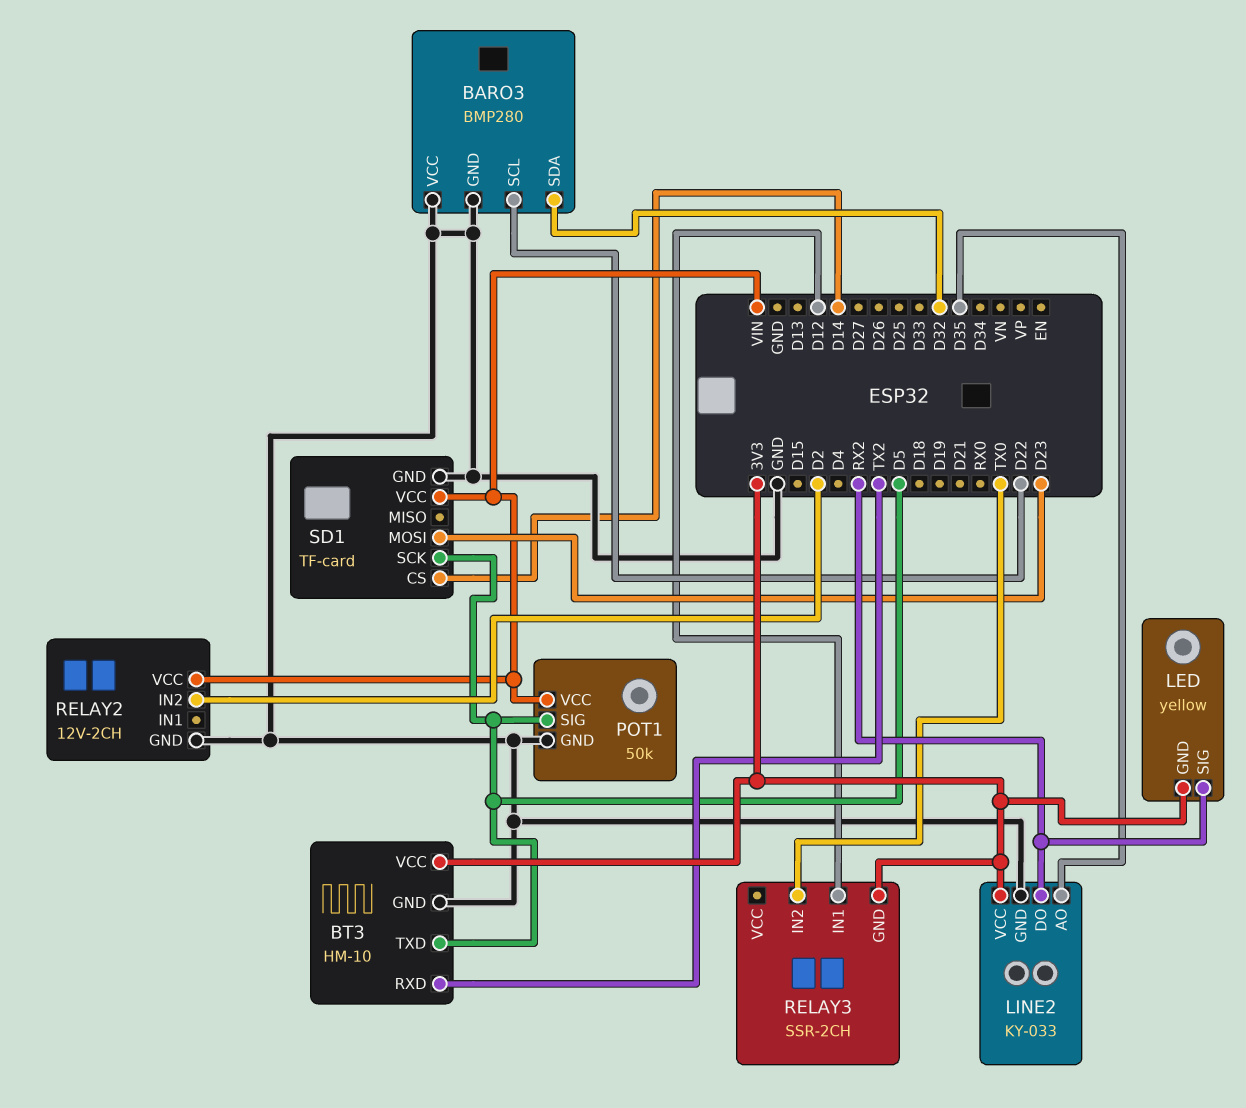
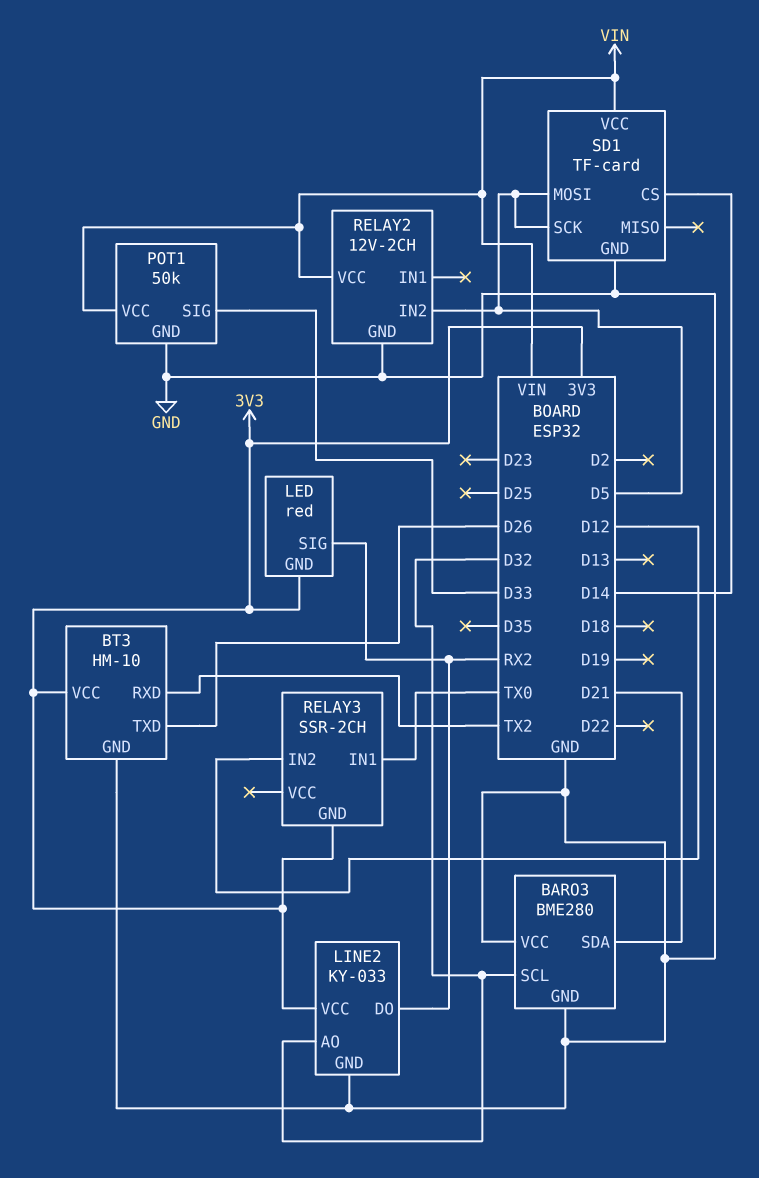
BARO3: BMP280 -> BME280
BARO3 pin SCL: D22 -> D32
BARO3 pin SDA: D32 -> D21
BT3 pin TXD: D5 -> D26
LED: yellow -> red
LINE2 pin AO: D35 -> D32
POT1 pin SIG: D5 -> D33
RELAY2 pin IN2: D2 -> D5
RELAY3 pin IN1: D12 -> TX0
RELAY3 pin IN2: TX0 -> D12
SD1 pin MOSI: D23 -> D5

